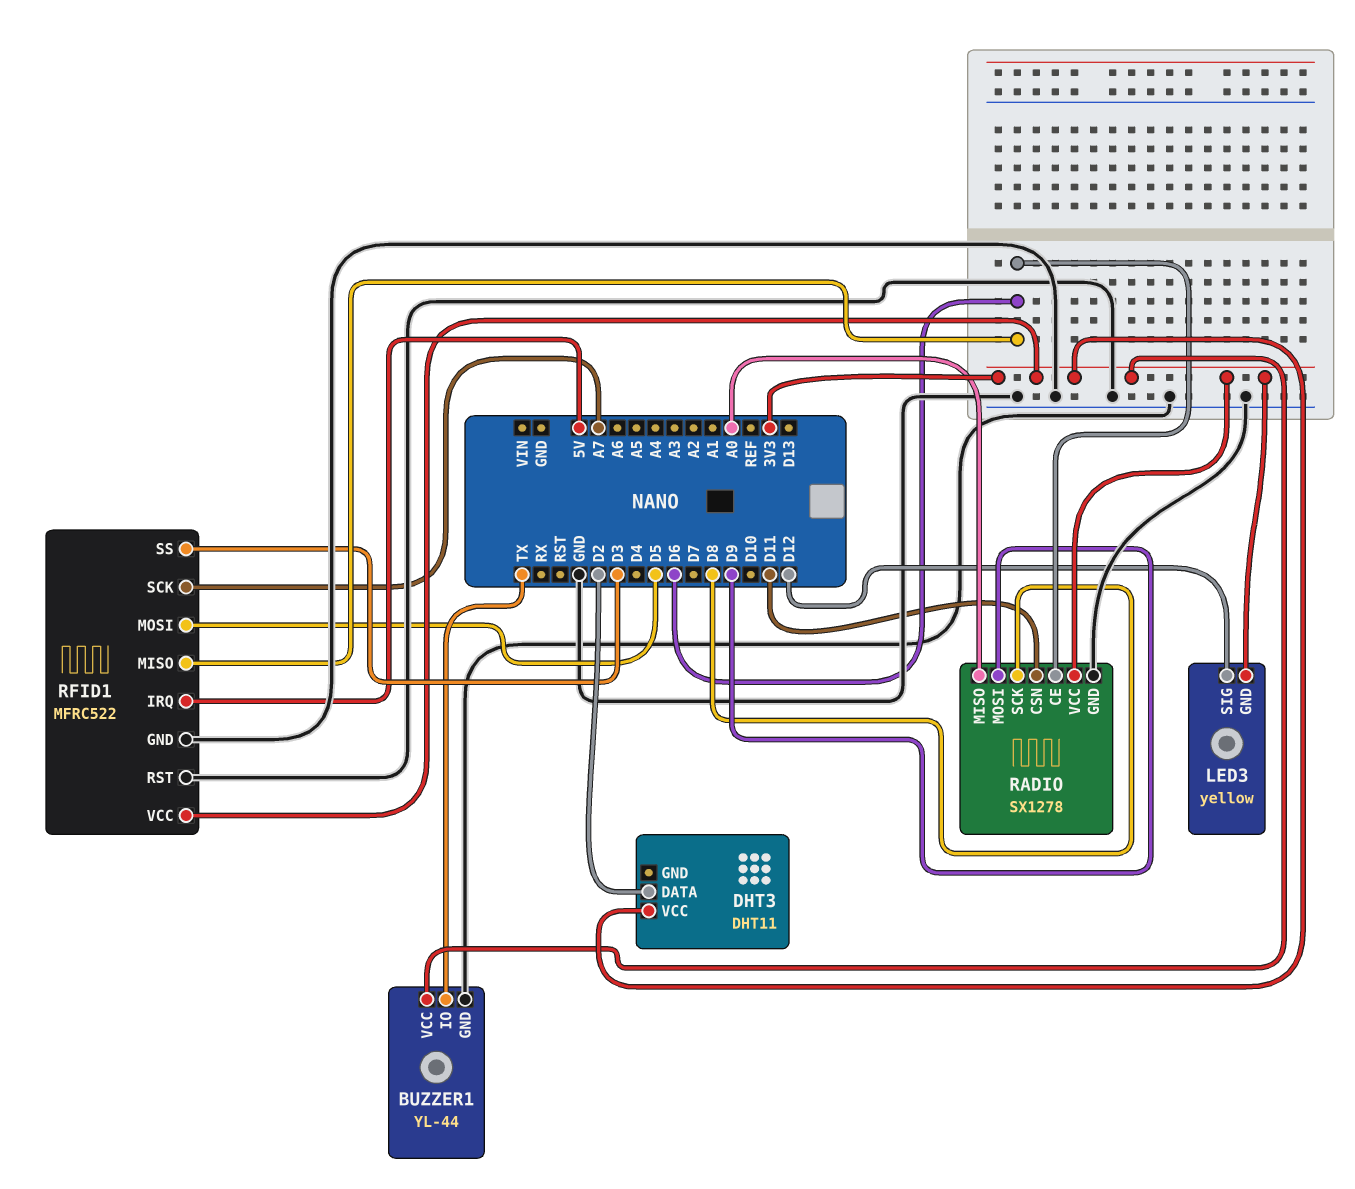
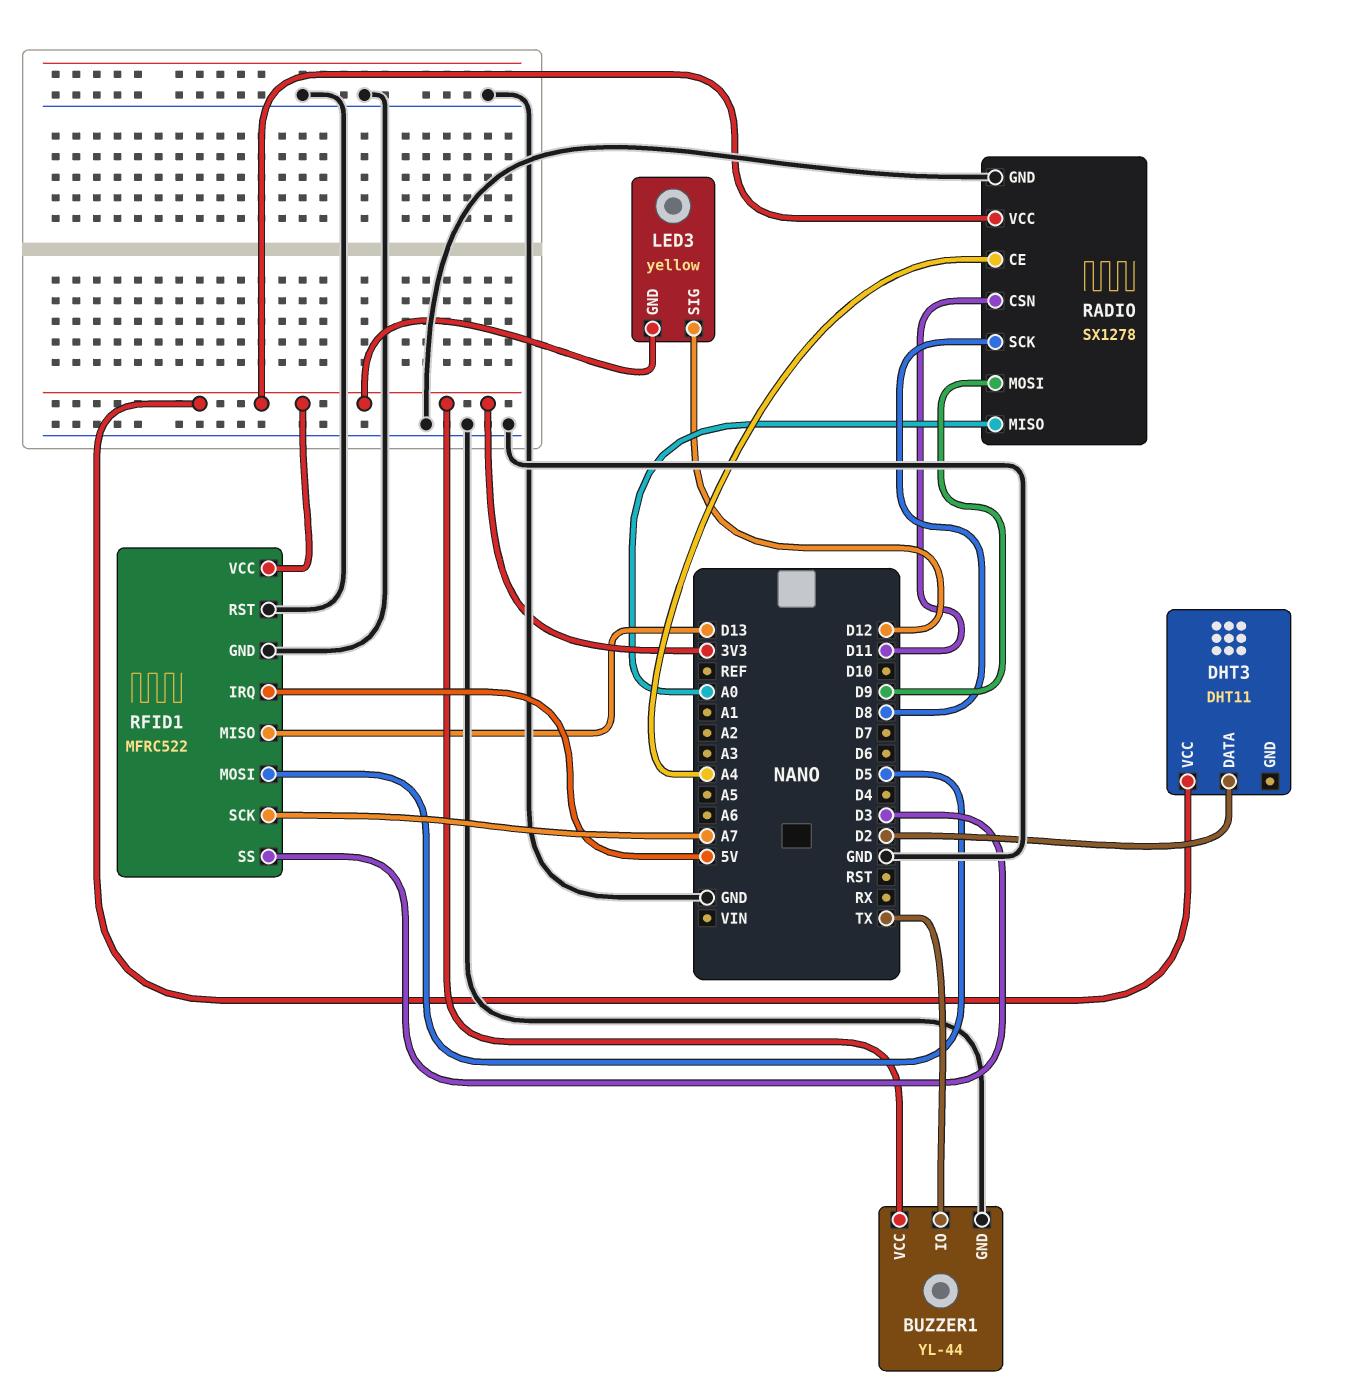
RADIO pin CE: D6 -> A4
RFID1 pin MISO: D6 -> D13

